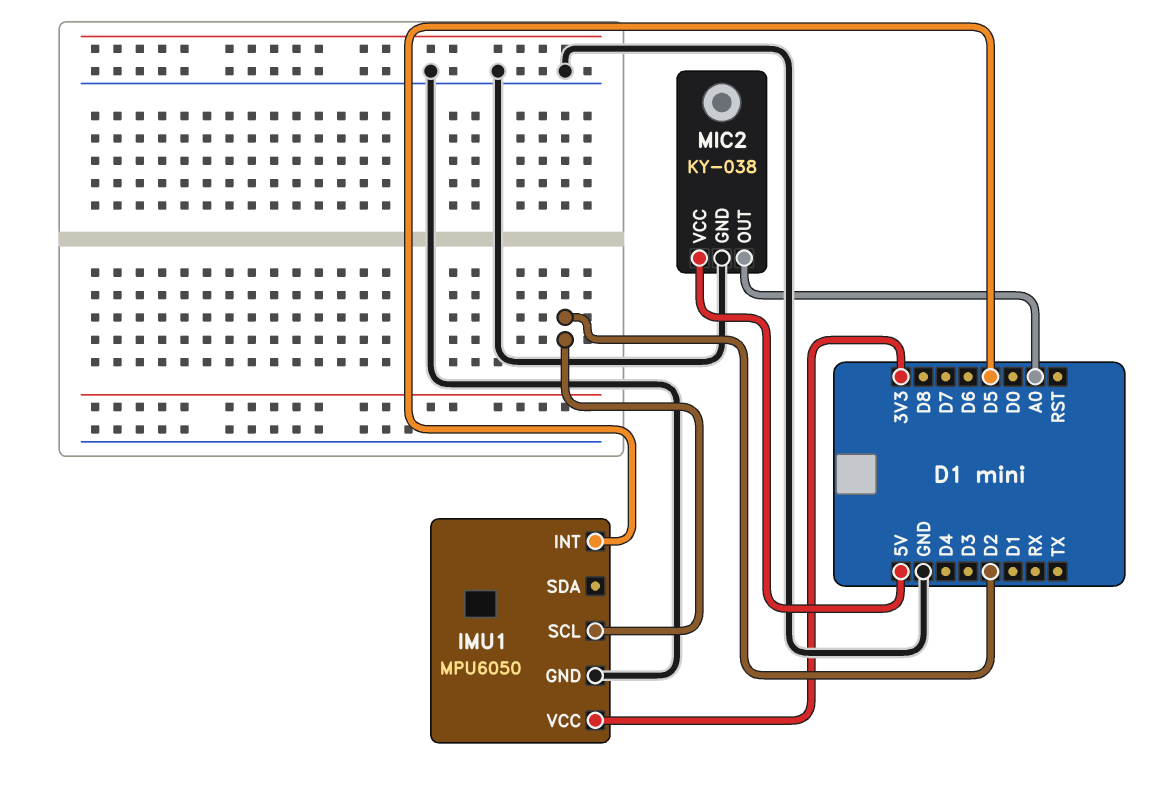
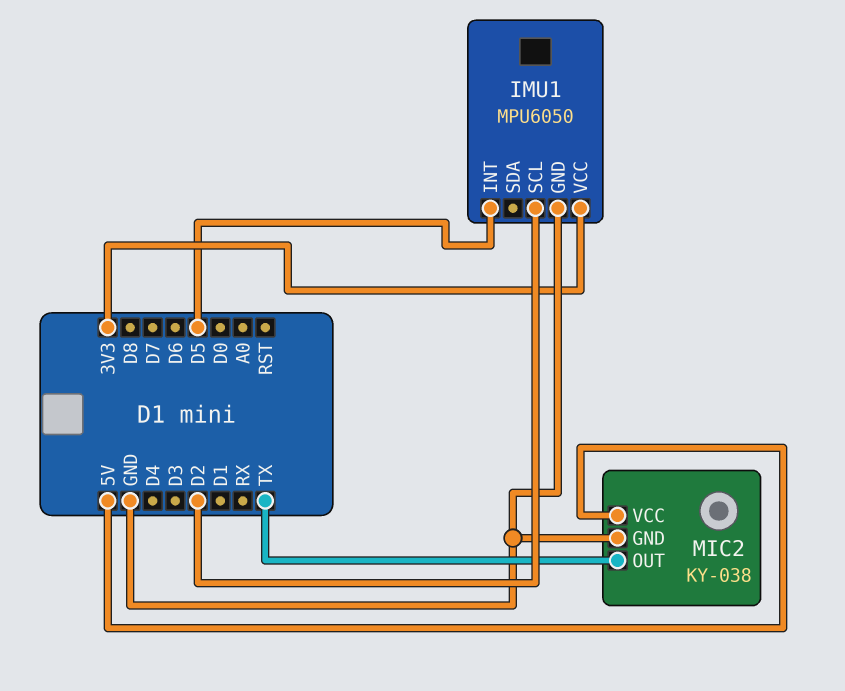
MIC2 pin OUT: A0 -> TX

